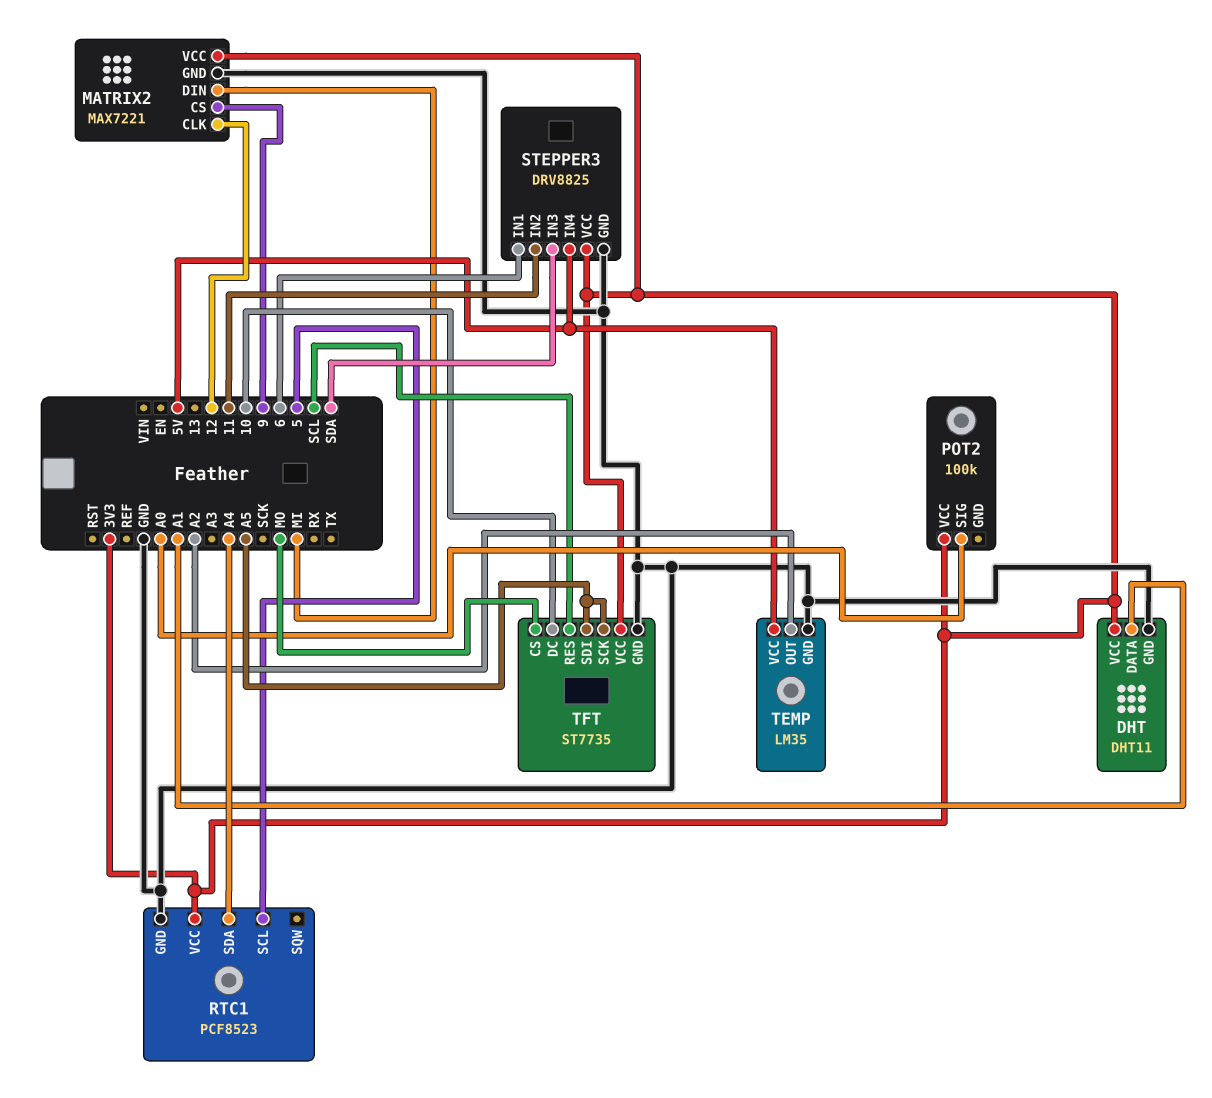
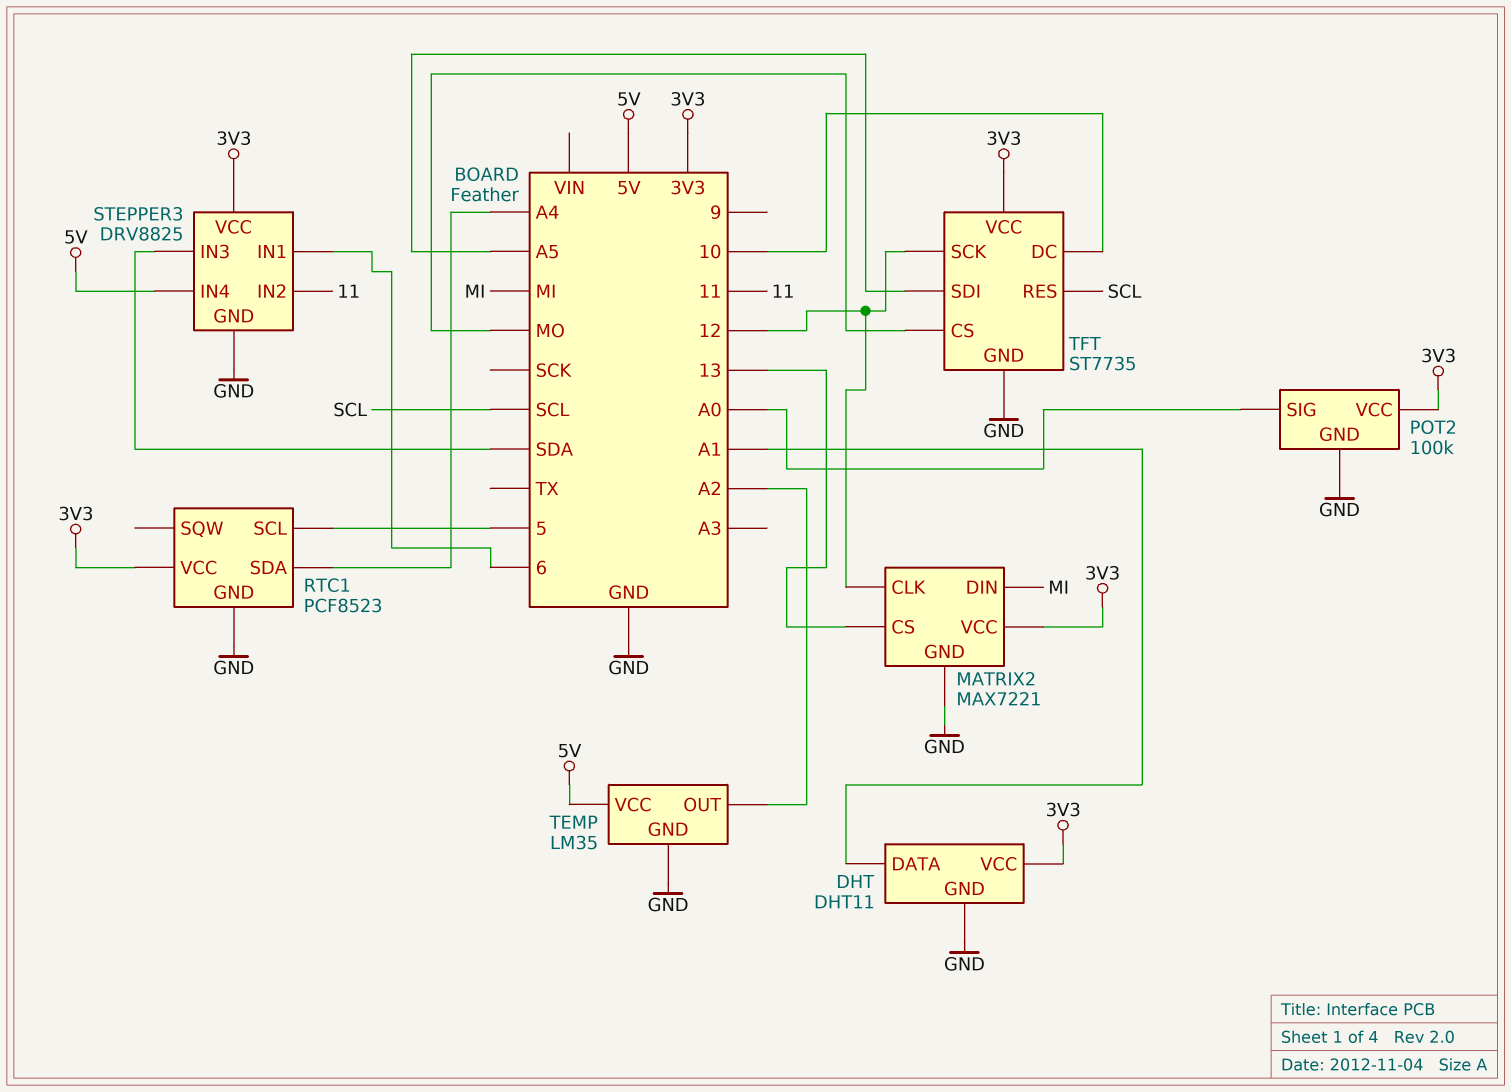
MATRIX2 pin CS: 9 -> 13
POT2 pin GND: none -> GND
TFT pin SCK: A5 -> 12

